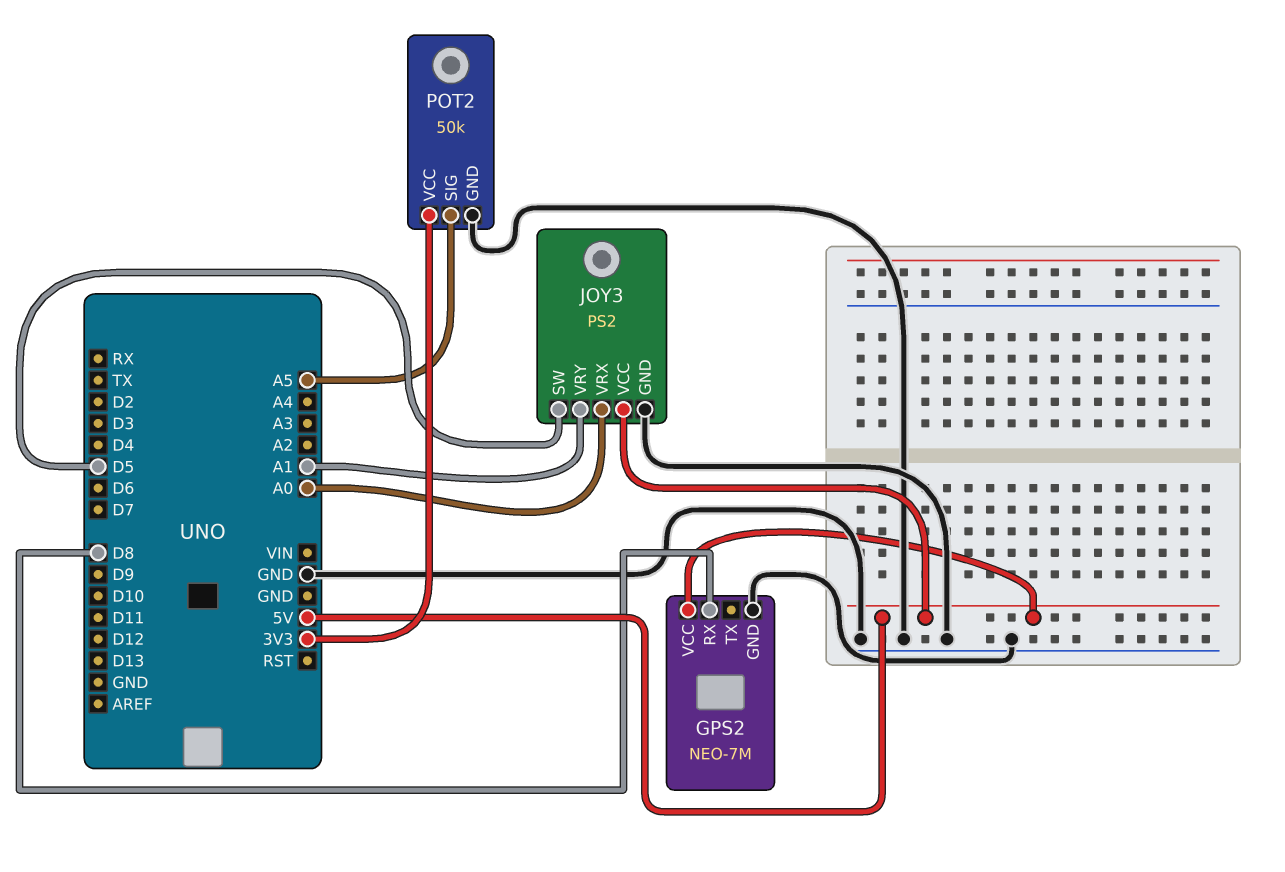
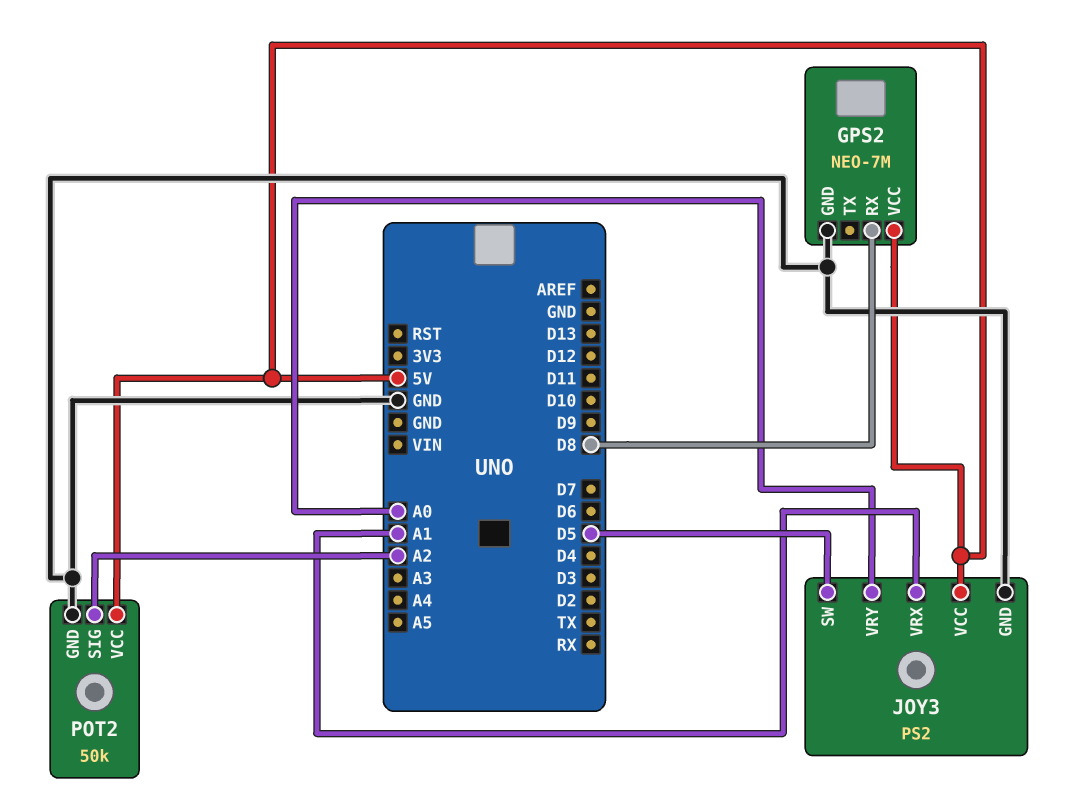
JOY3 pin VRX: A0 -> A1
JOY3 pin VRY: A1 -> A0
POT2 pin SIG: A5 -> A2
POT2 pin VCC: 3V3 -> 5V

